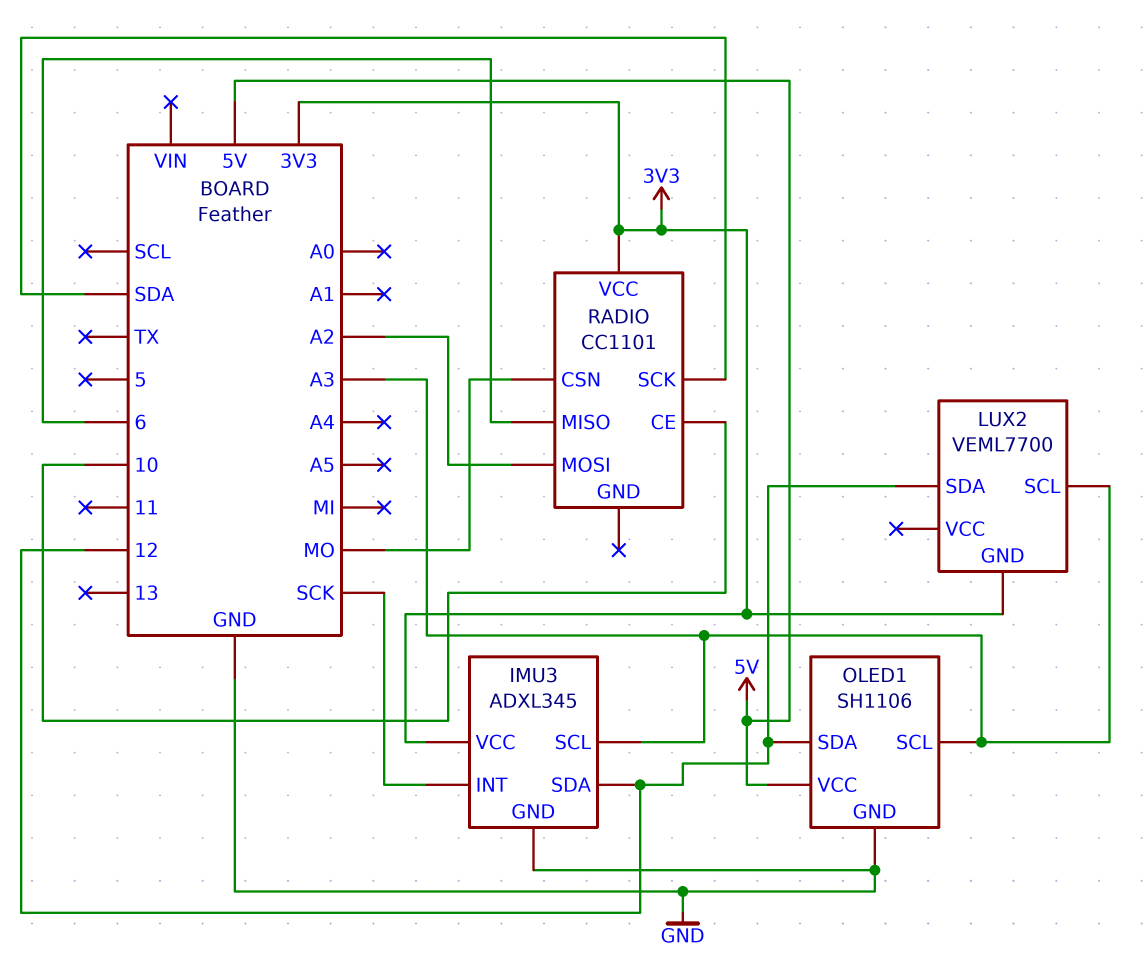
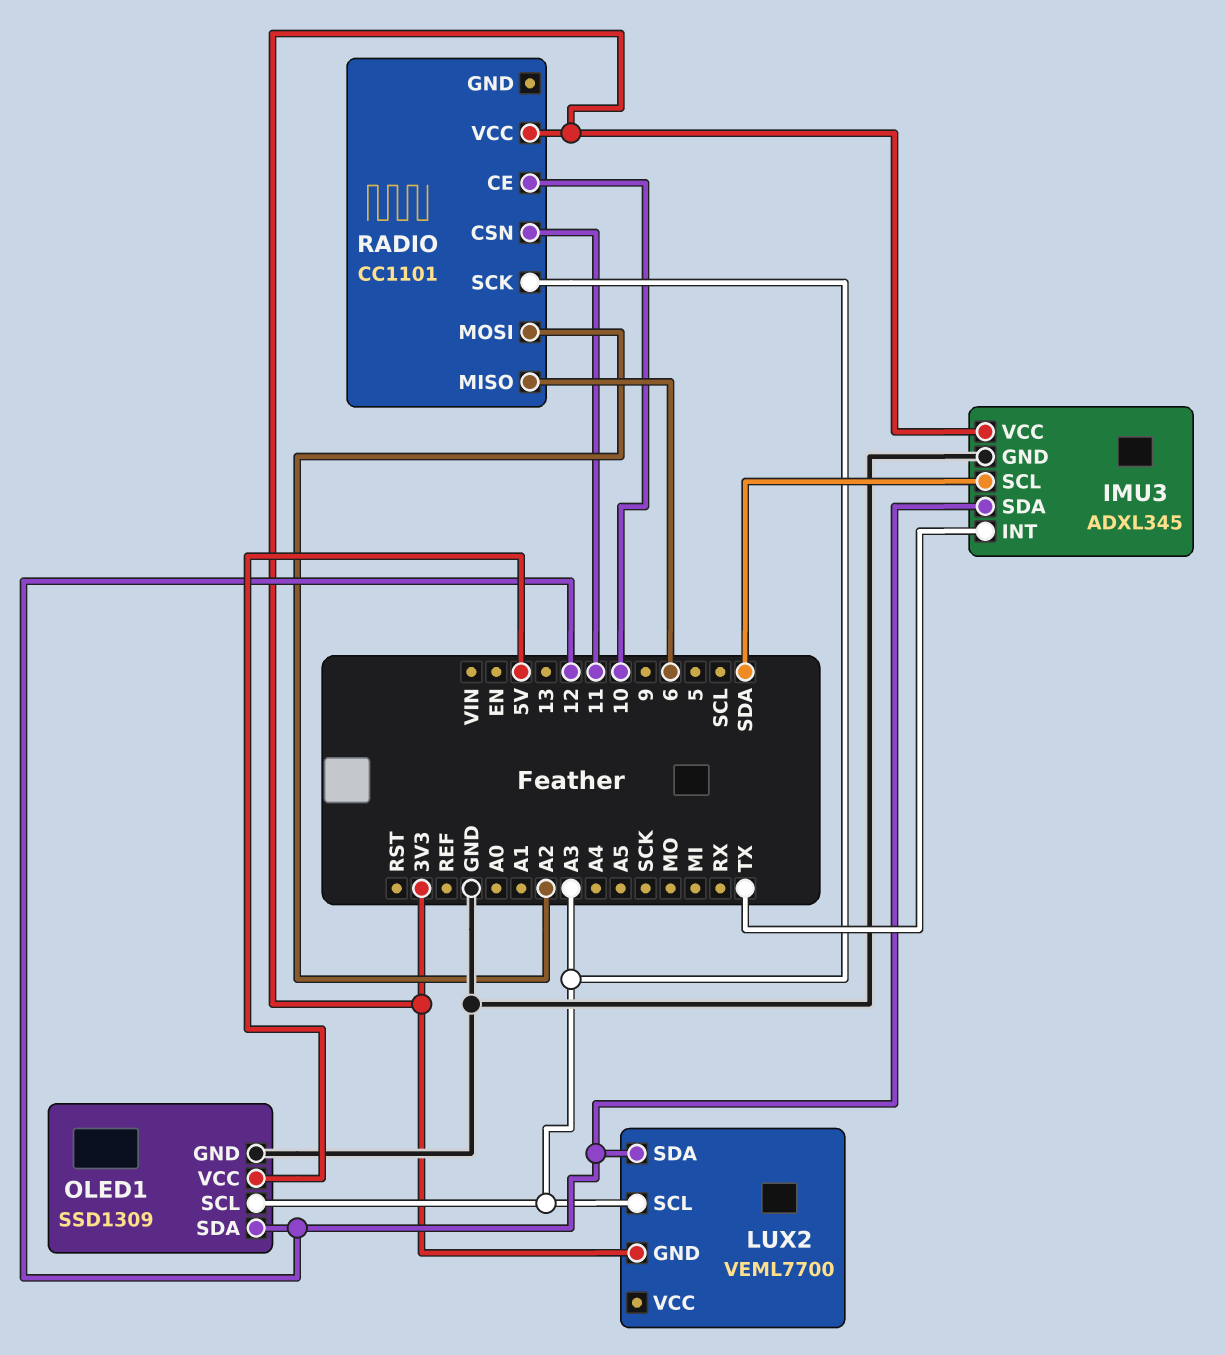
IMU3 pin INT: SCK -> TX
IMU3 pin SCL: A3 -> SDA
OLED1: SH1106 -> SSD1309
RADIO pin CSN: MO -> 11
RADIO pin SCK: SDA -> A3

